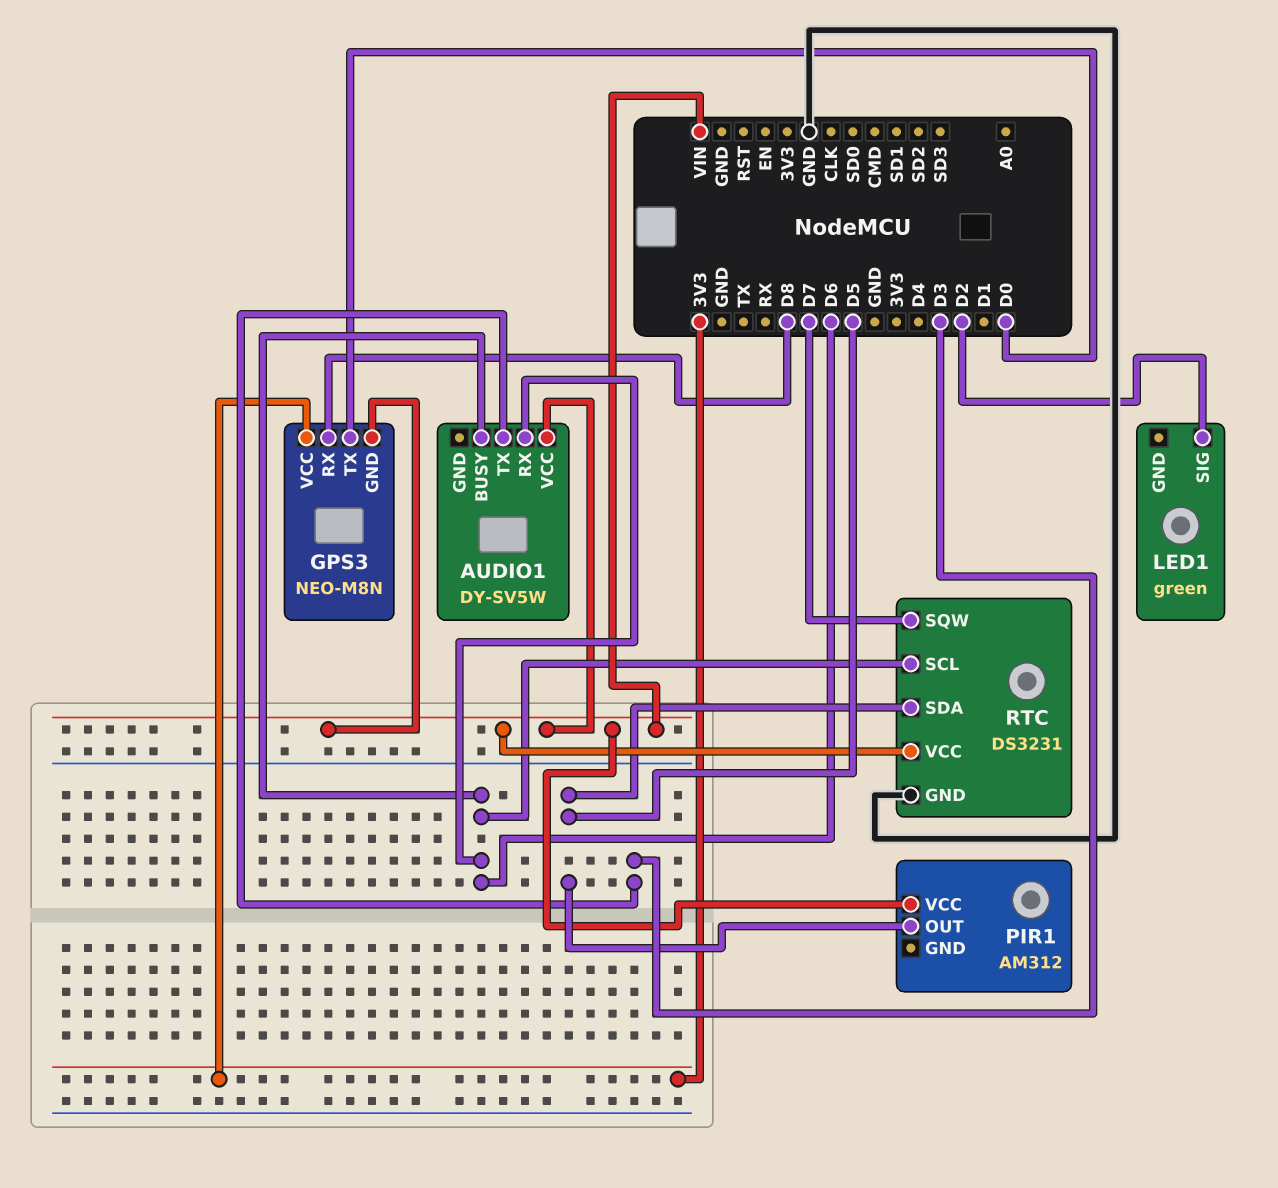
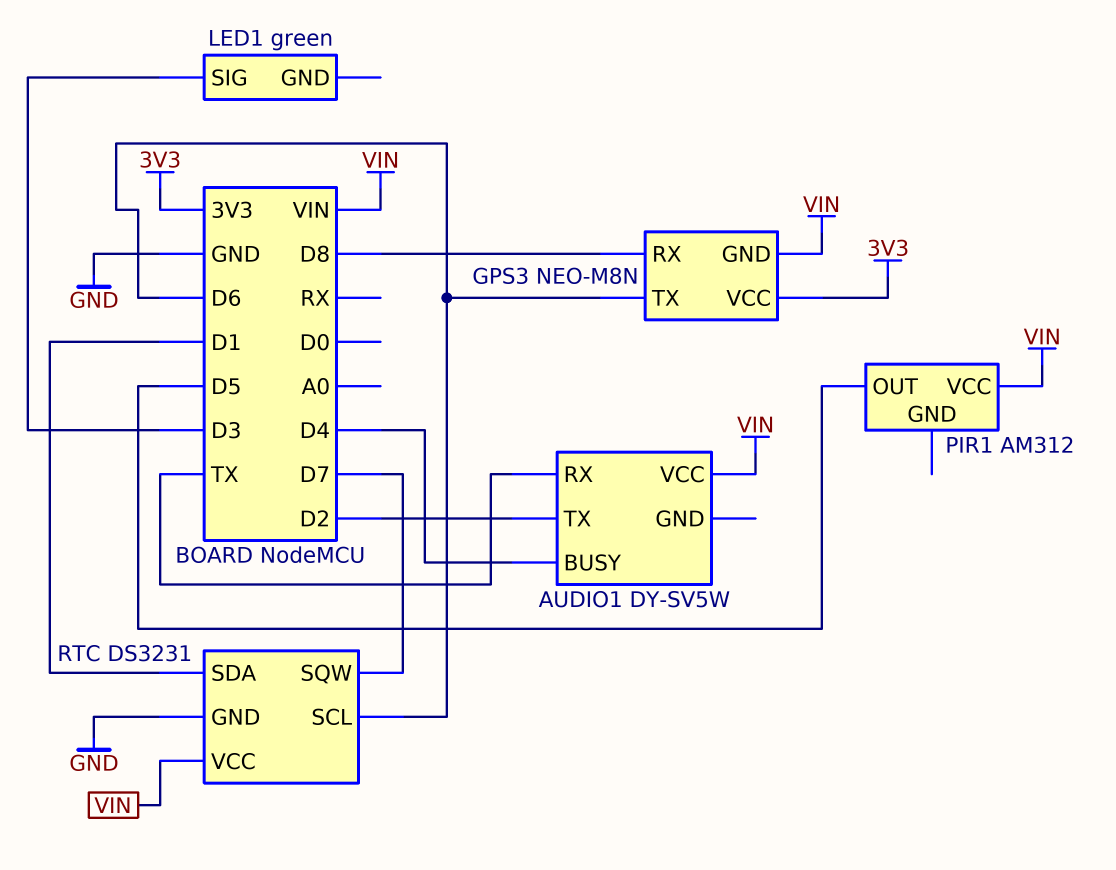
AUDIO1 pin BUSY: D6 -> D4
AUDIO1 pin RX: D6 -> TX
AUDIO1 pin TX: D3 -> D2
GPS3 pin TX: D0 -> D6
LED1 pin SIG: D2 -> D3
RTC pin SDA: D5 -> D1

